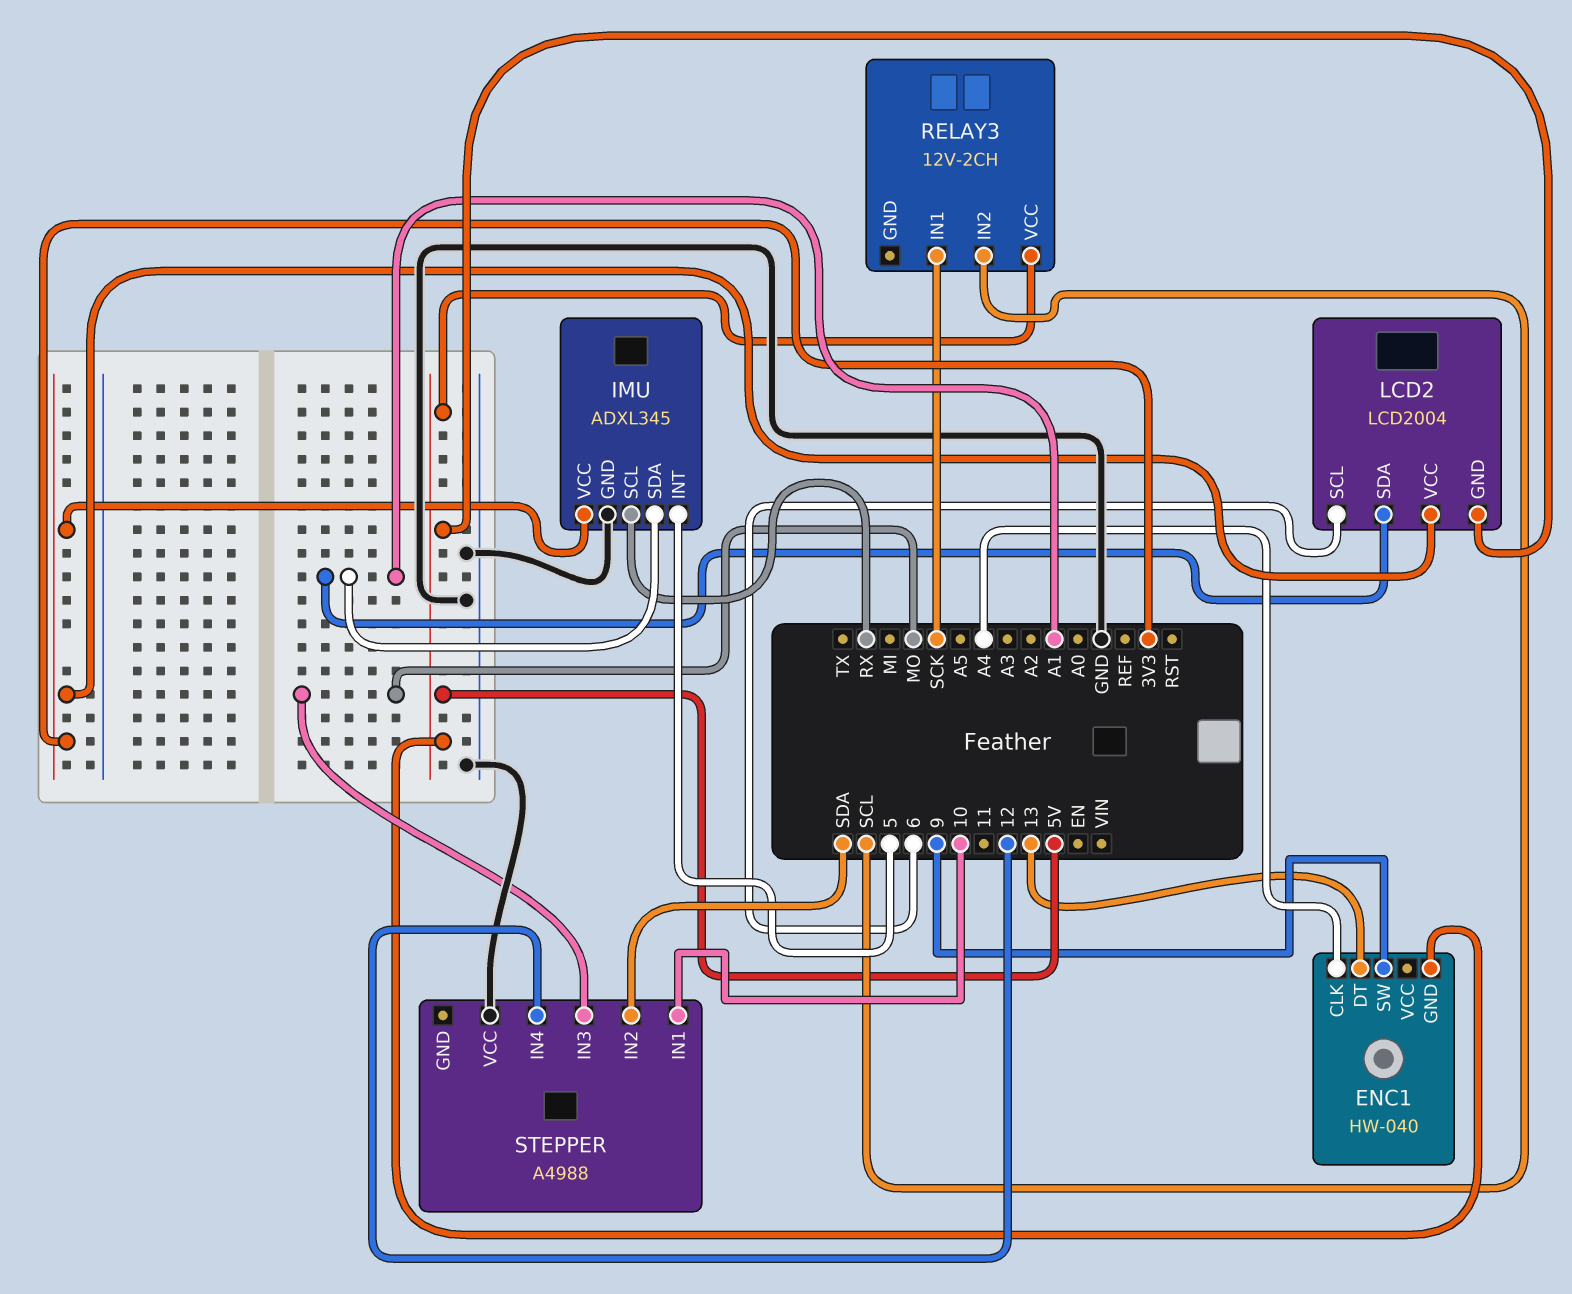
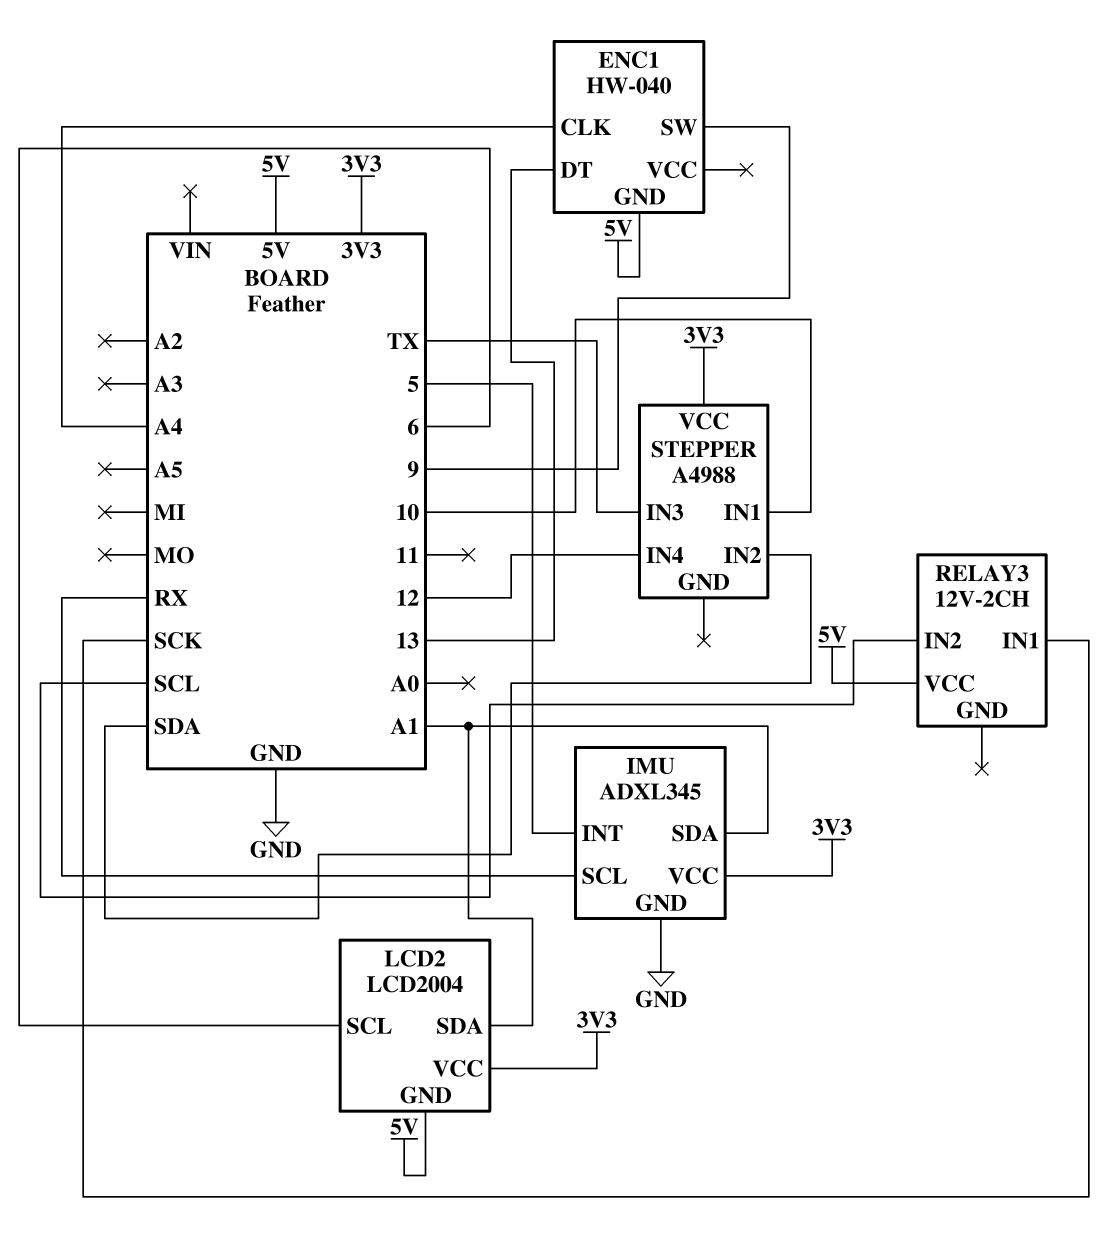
STEPPER pin IN3: MO -> TX
STEPPER pin VCC: GND -> 3V3

